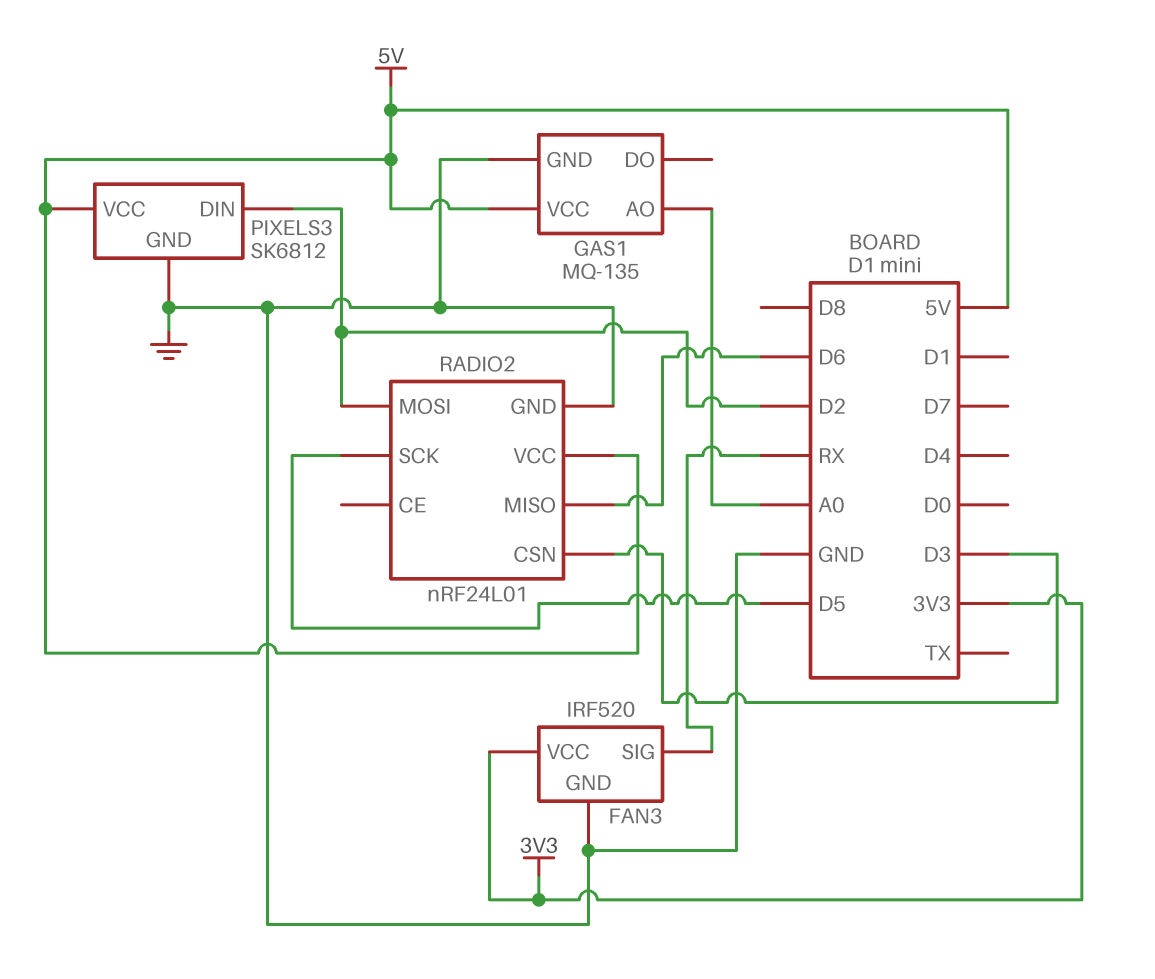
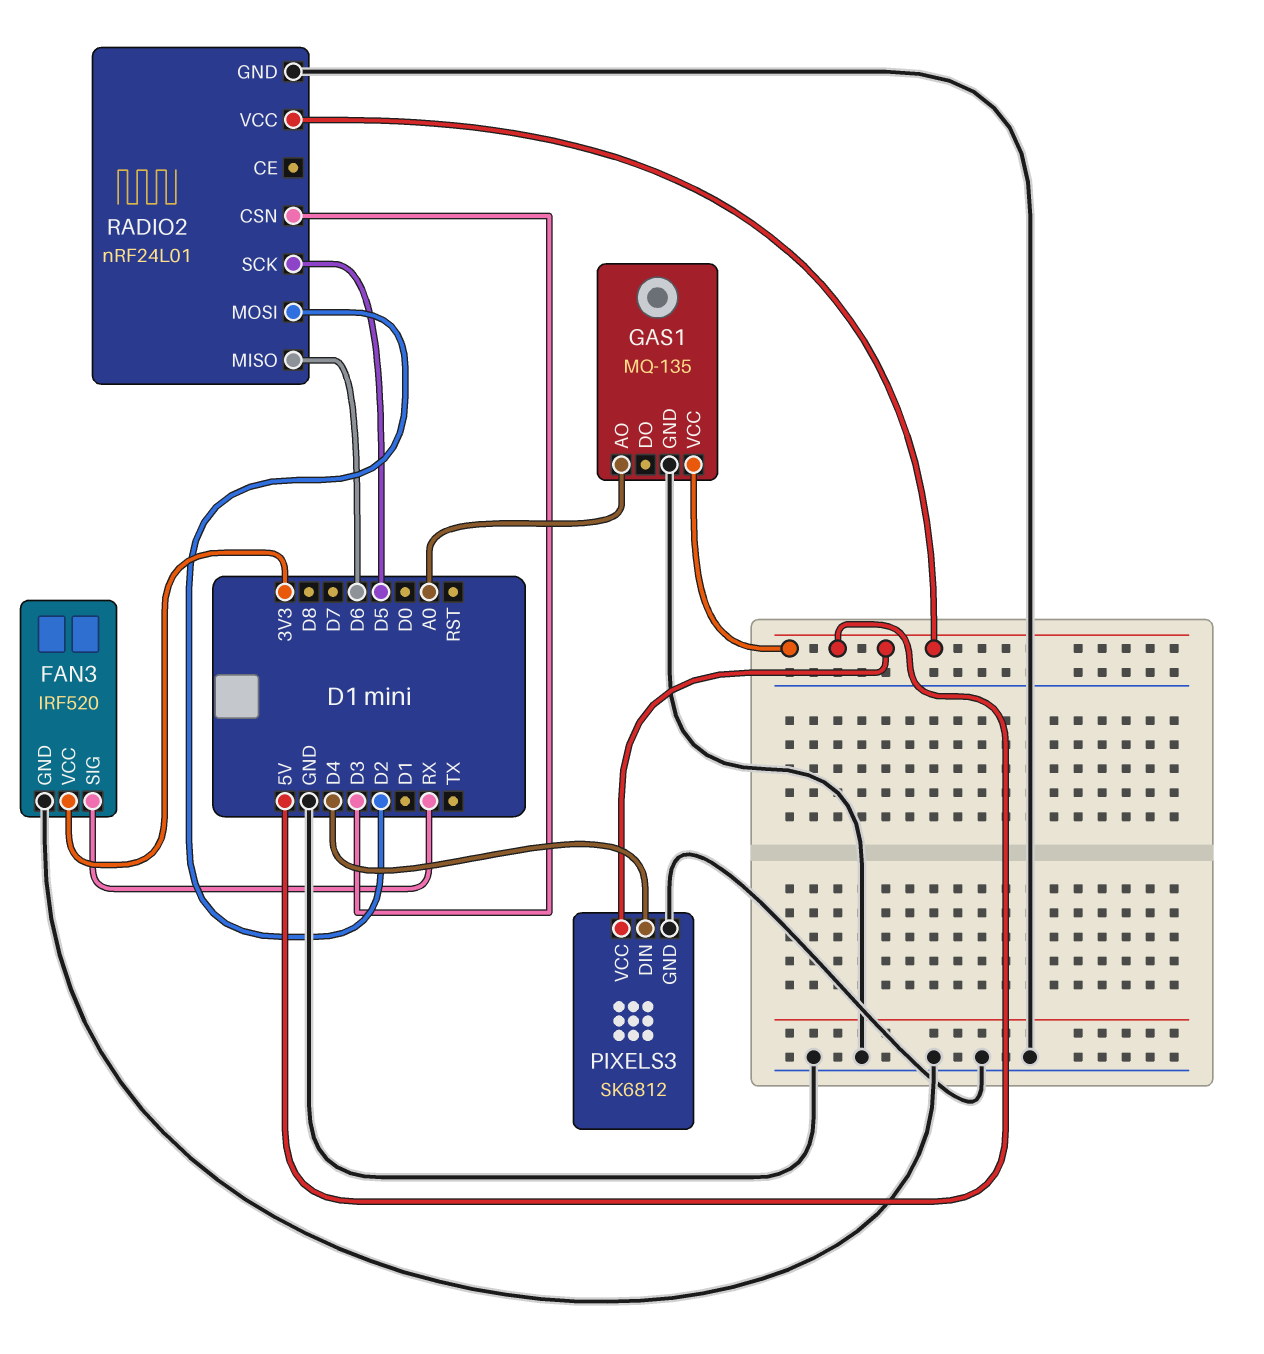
PIXELS3 pin DIN: D2 -> D4

